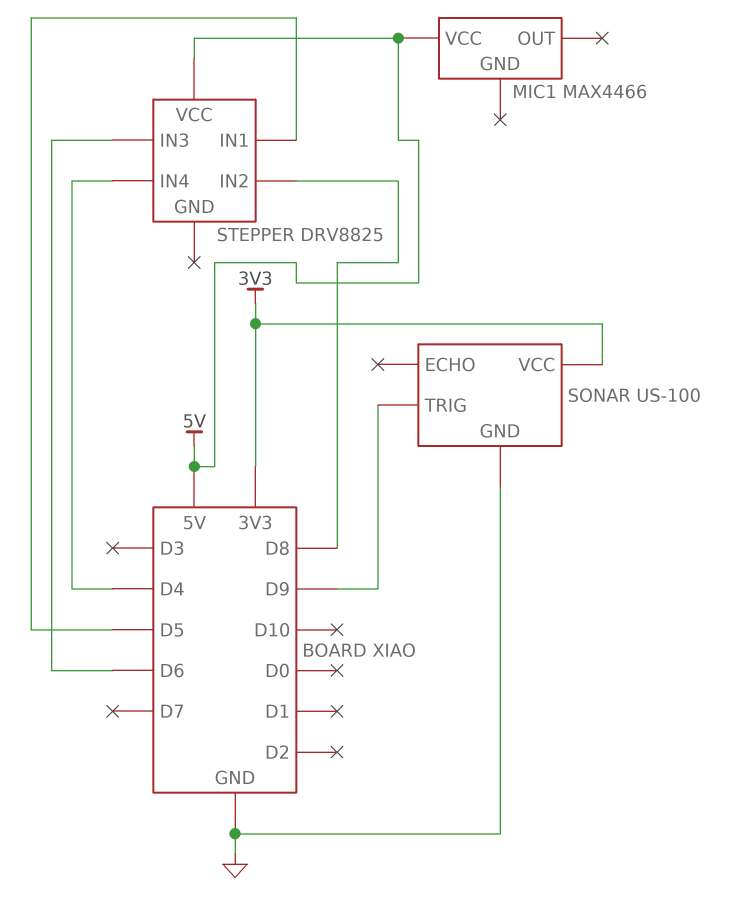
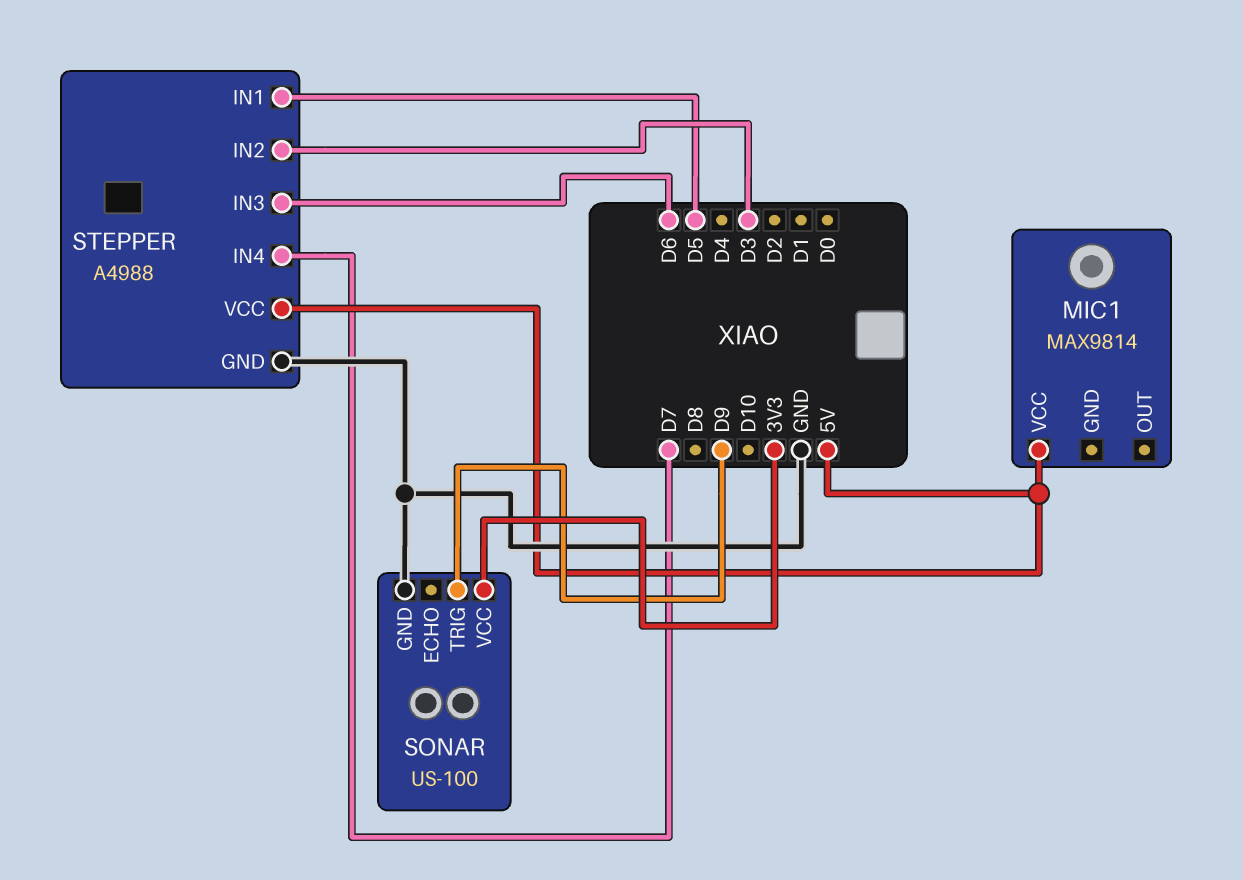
MIC1: MAX4466 -> MAX9814
STEPPER: DRV8825 -> A4988
STEPPER pin GND: none -> GND
STEPPER pin IN2: D8 -> D3
STEPPER pin IN4: D4 -> D7

